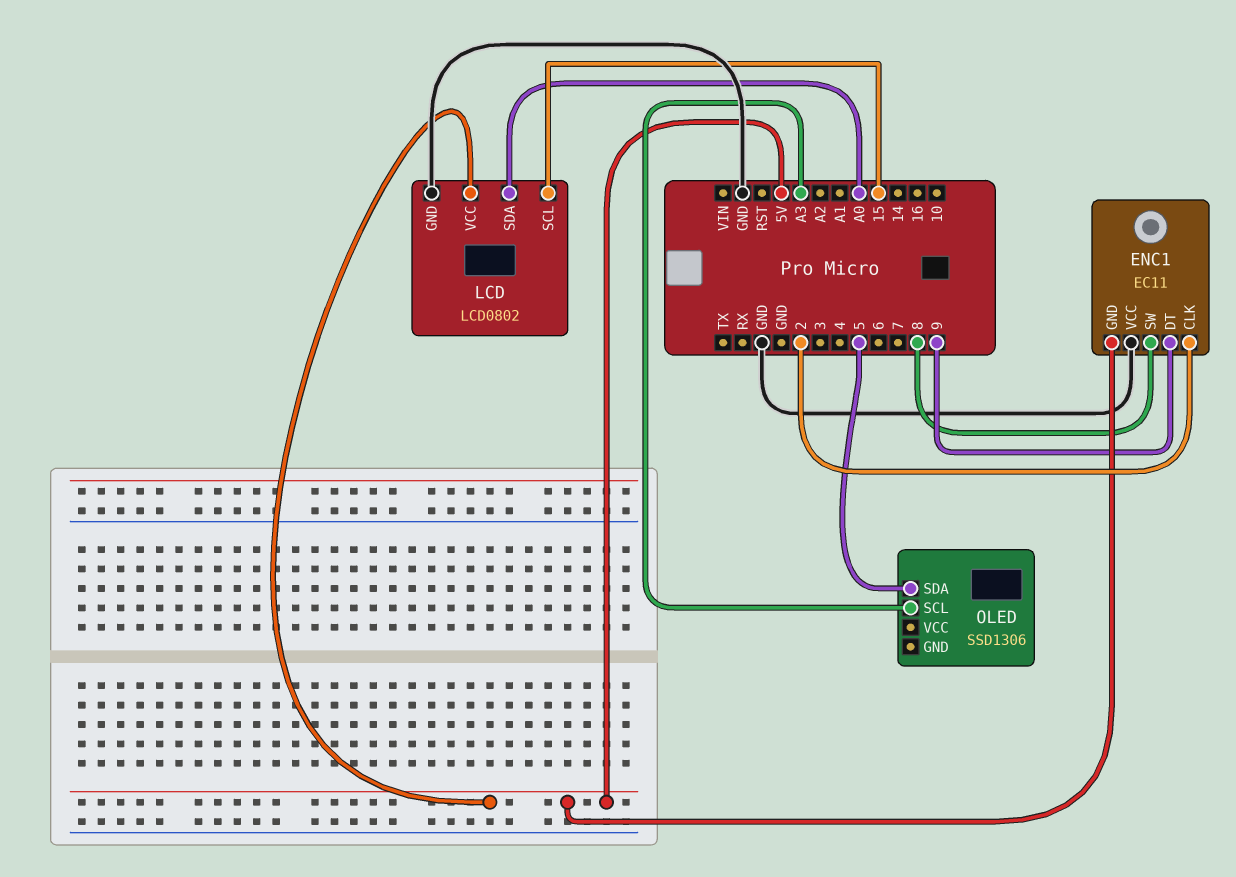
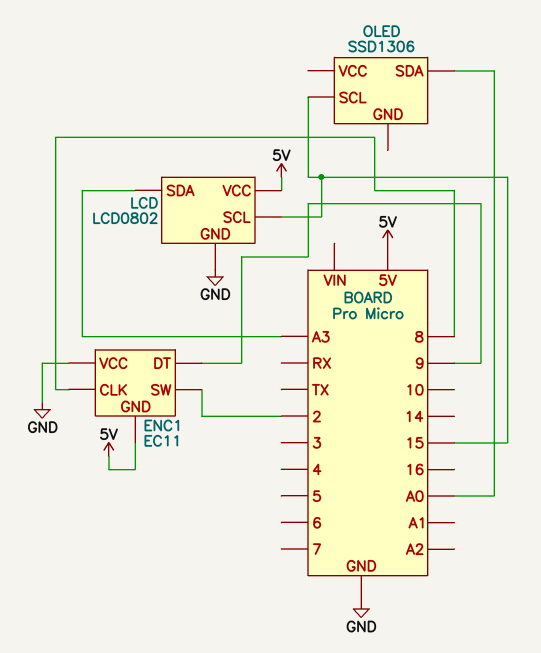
ENC1 pin CLK: 2 -> 8
ENC1 pin SW: 8 -> 2
LCD pin SDA: A0 -> A3
OLED pin SCL: A3 -> 15
OLED pin SDA: 5 -> A0

